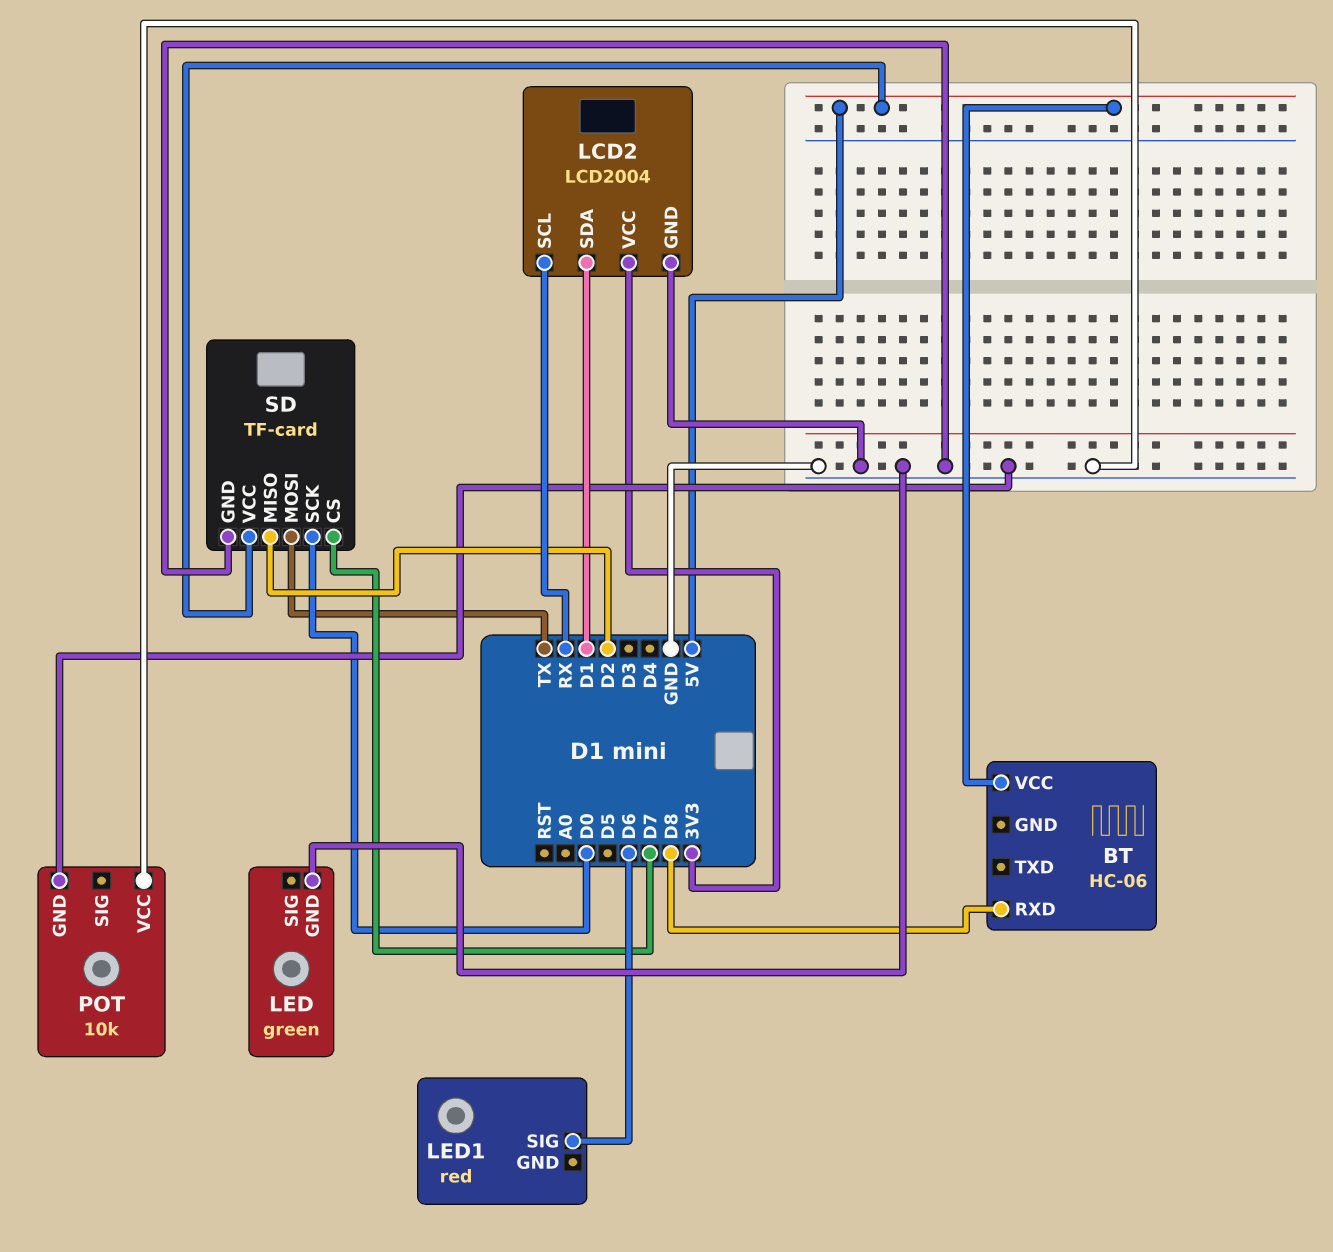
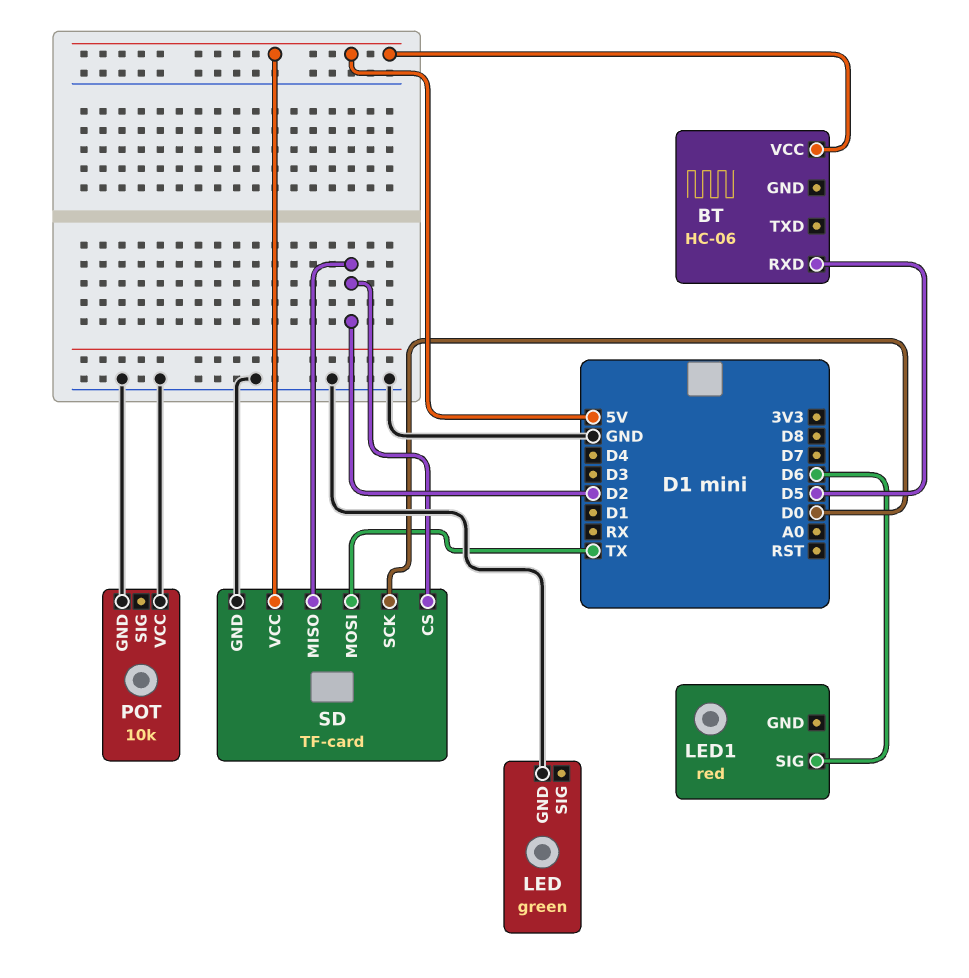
BT pin RXD: D8 -> D5
LCD2: LCD2004 -> none
LCD2 pin GND: GND -> none
LCD2 pin SCL: RX -> none
LCD2 pin SDA: D1 -> none
LCD2 pin VCC: 3V3 -> none
SD pin CS: D7 -> D2

